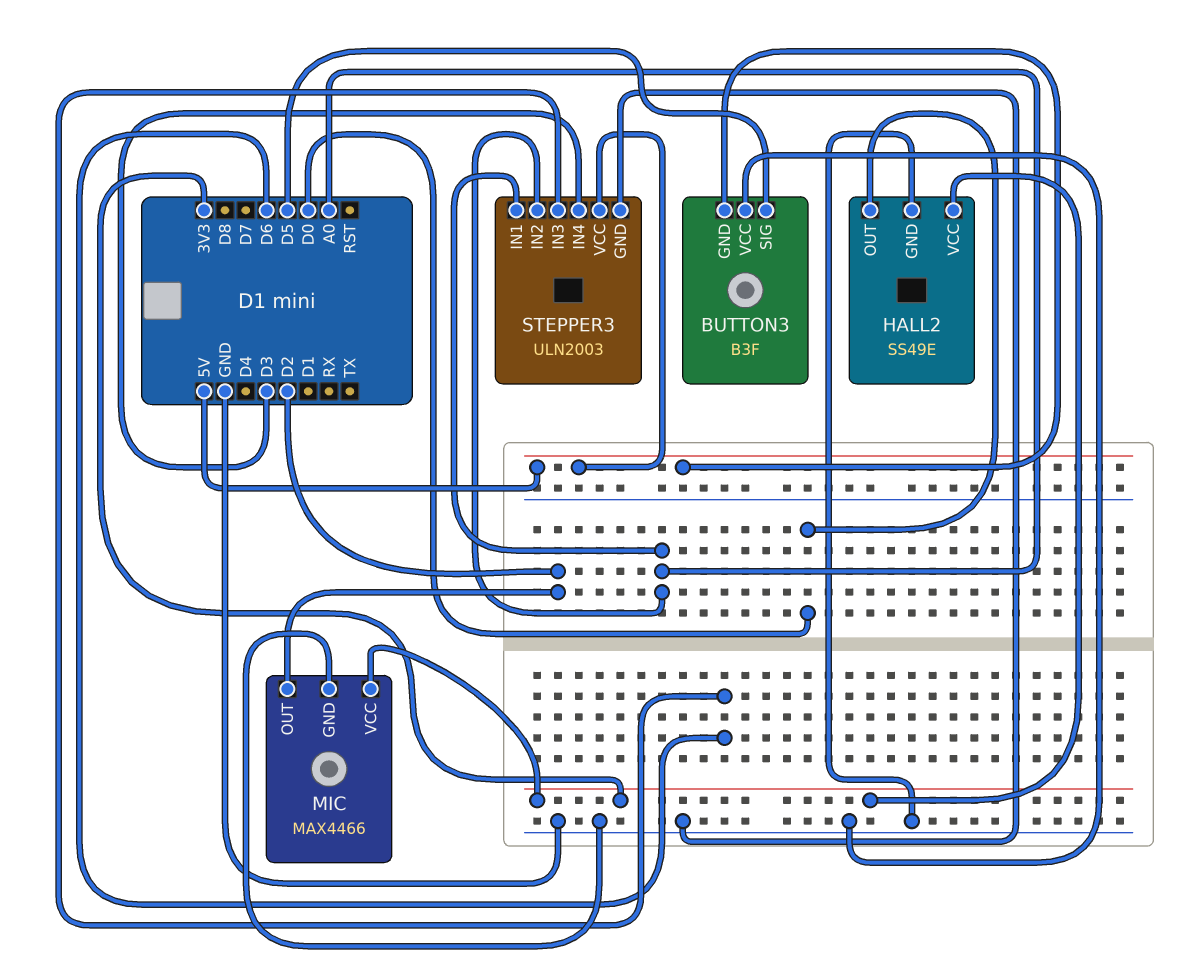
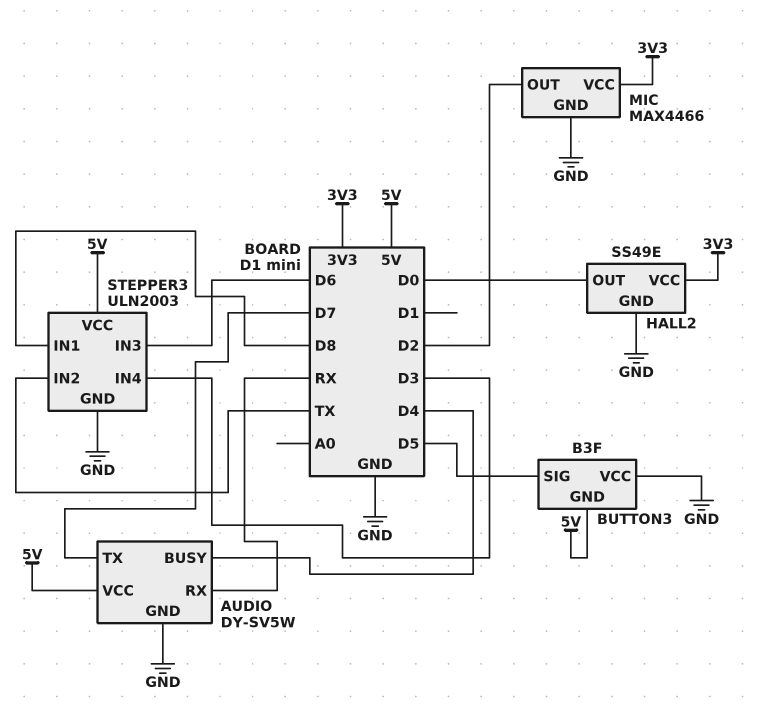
AUDIO: none -> DY-SV5W
AUDIO pin BUSY: none -> D4
AUDIO pin GND: none -> GND
AUDIO pin RX: none -> RX
AUDIO pin TX: none -> D7
AUDIO pin VCC: none -> 5V
STEPPER3 pin IN1: A0 -> D8
STEPPER3 pin IN2: A0 -> TX

